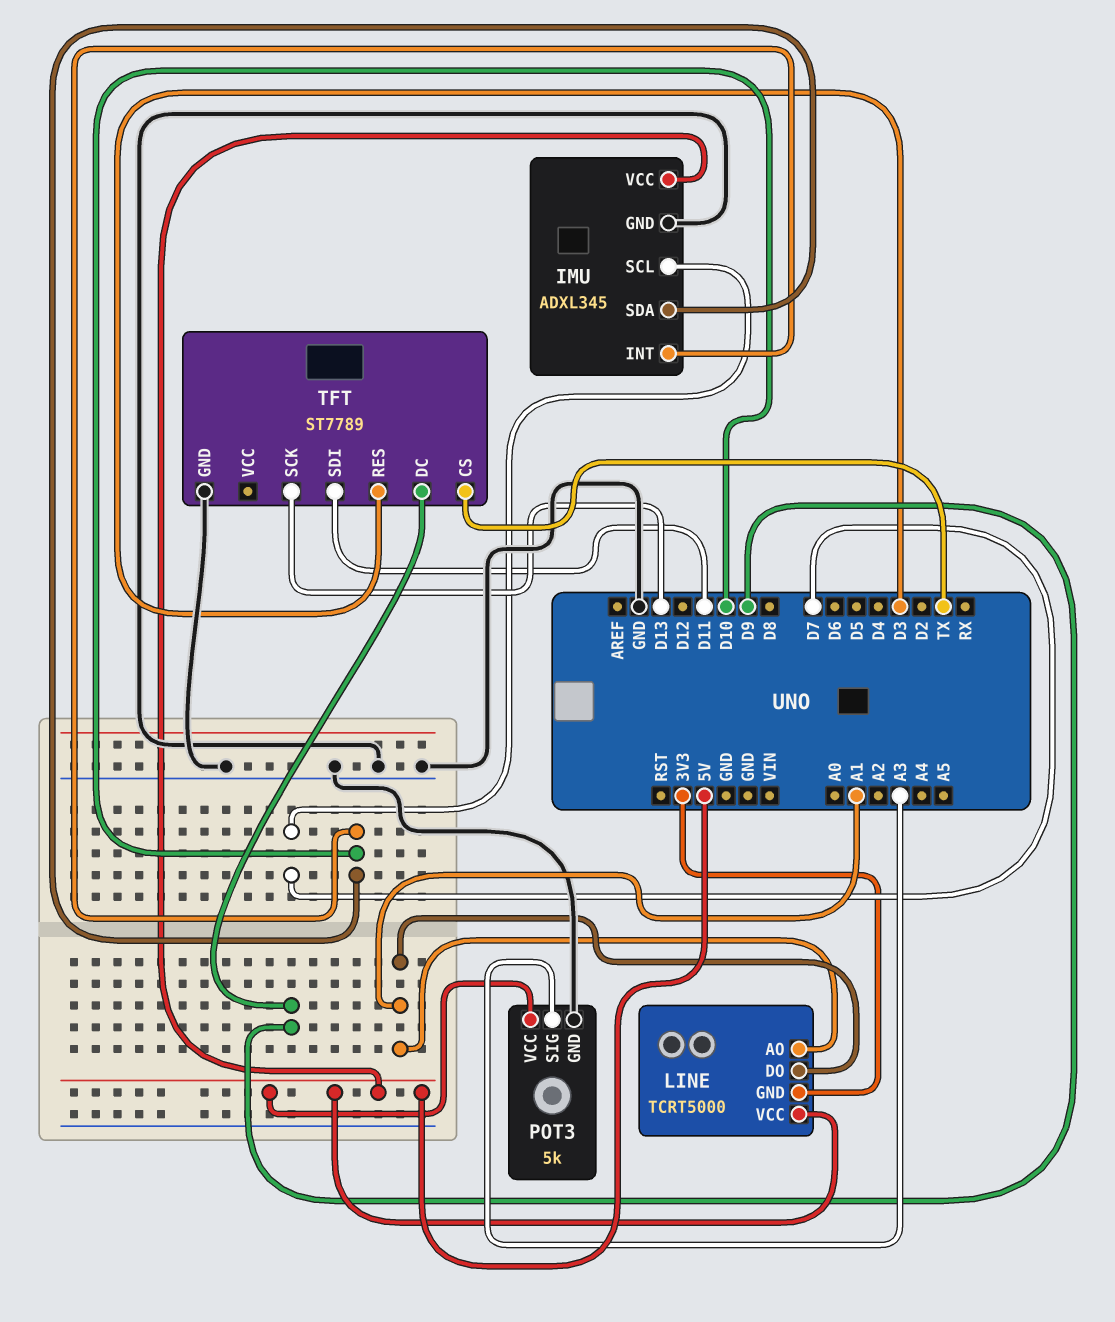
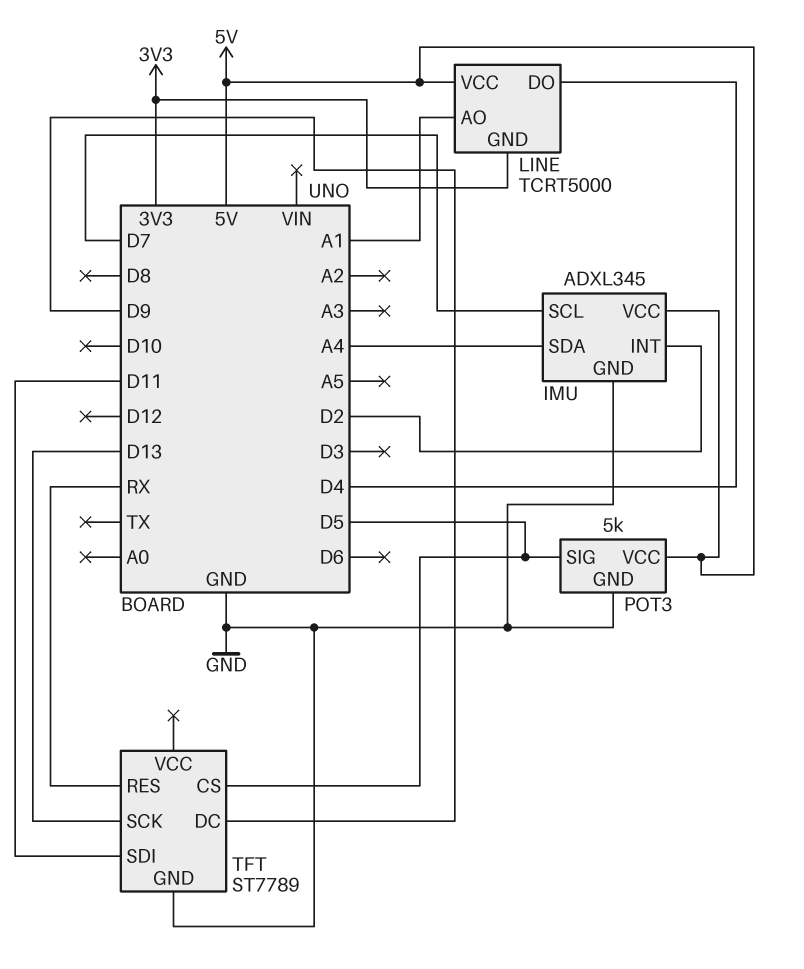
IMU pin INT: D10 -> D2
IMU pin SDA: D10 -> A4
LINE pin DO: A1 -> D4
POT3 pin SIG: A3 -> D5
TFT pin CS: TX -> D5
TFT pin RES: D3 -> RX

